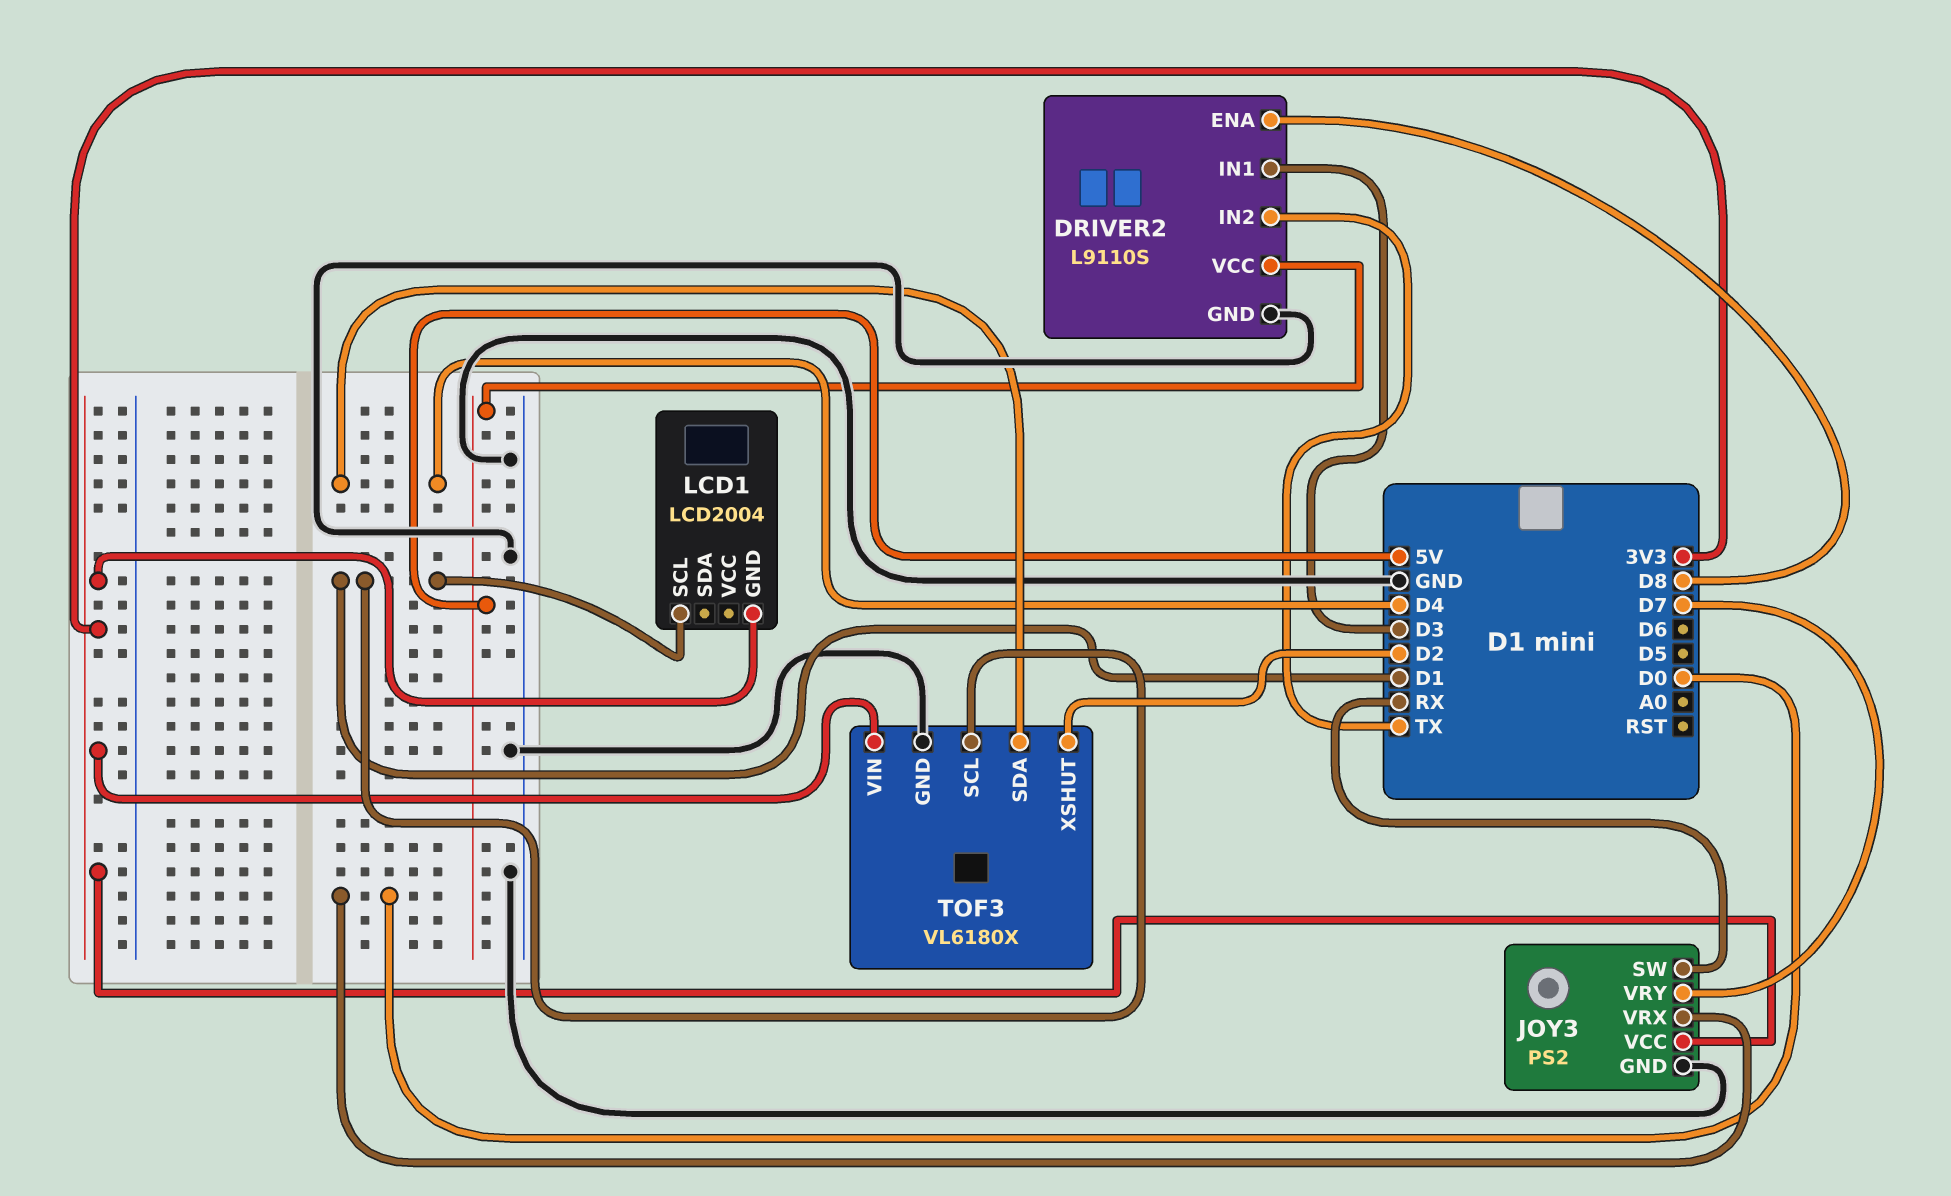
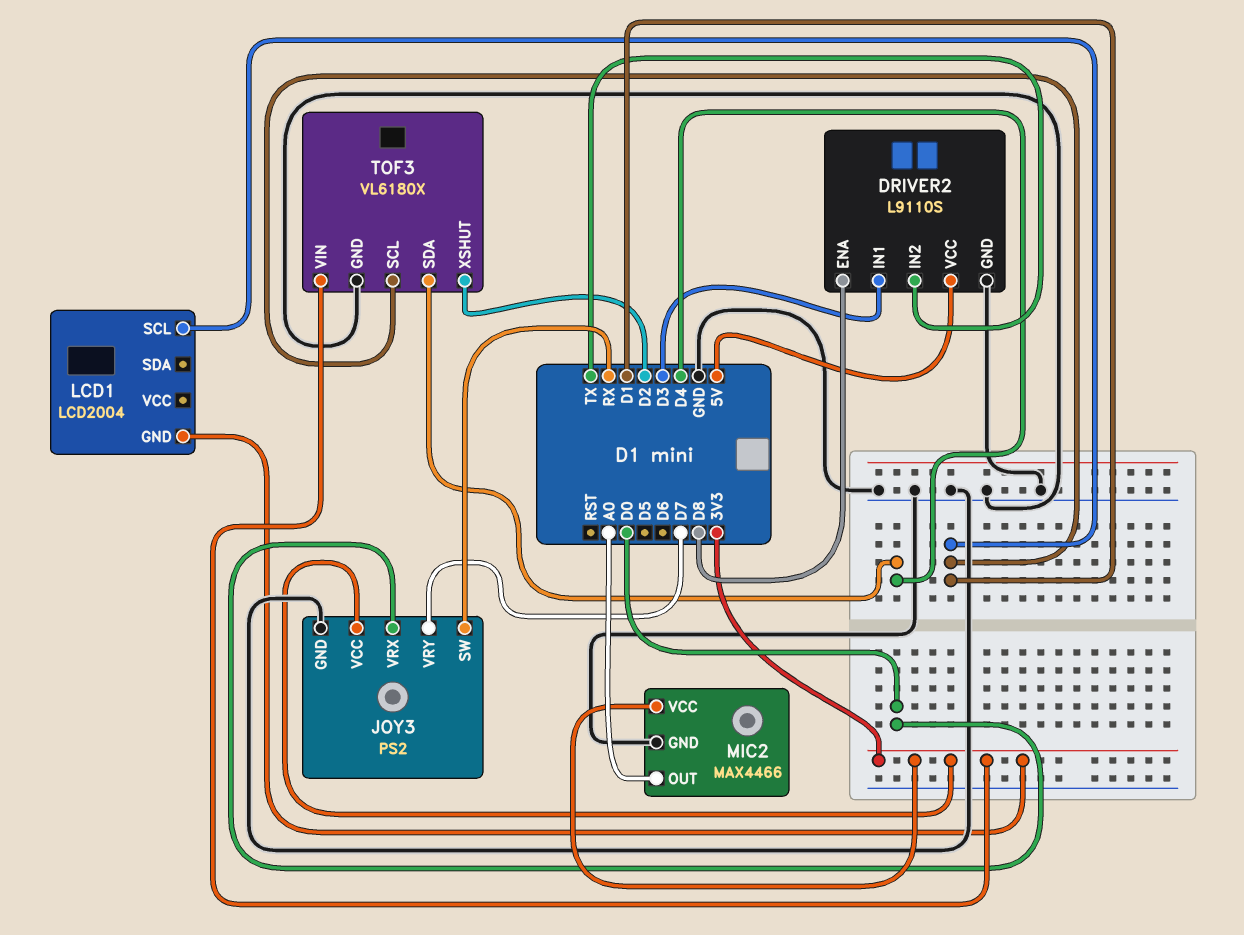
MIC2: none -> MAX4466
MIC2 pin GND: none -> GND
MIC2 pin OUT: none -> A0
MIC2 pin VCC: none -> 3V3

